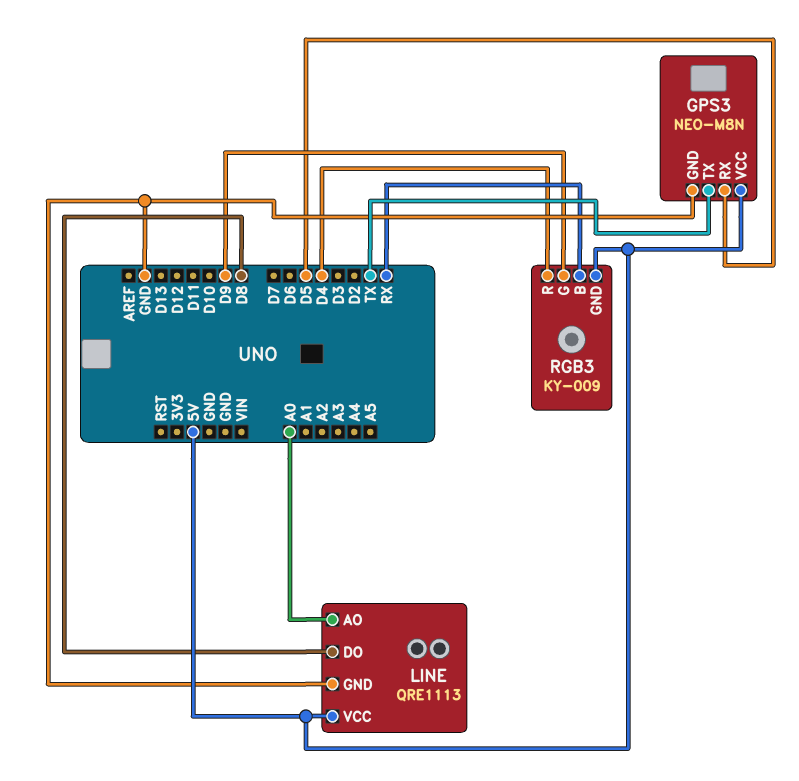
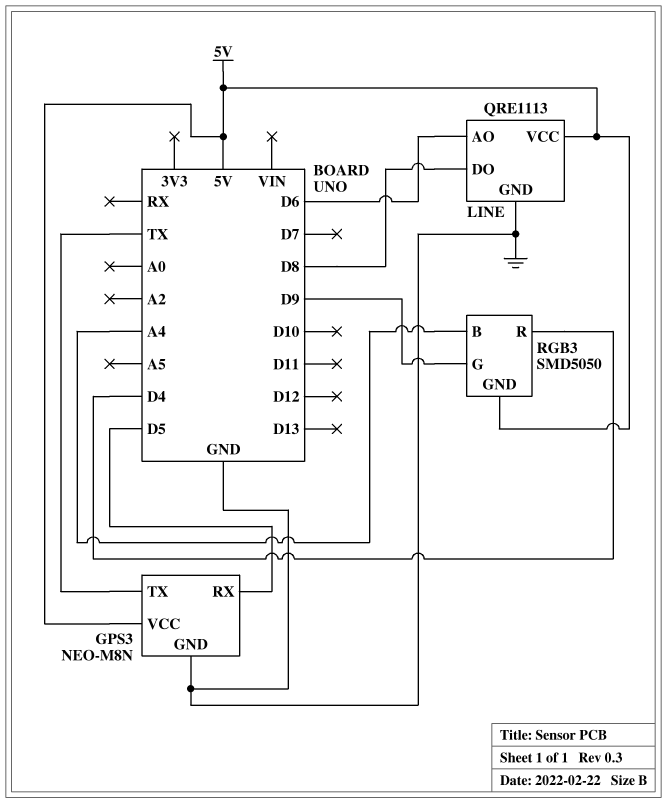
LINE pin AO: A0 -> D6
RGB3: KY-009 -> SMD5050
RGB3 pin B: RX -> A4

